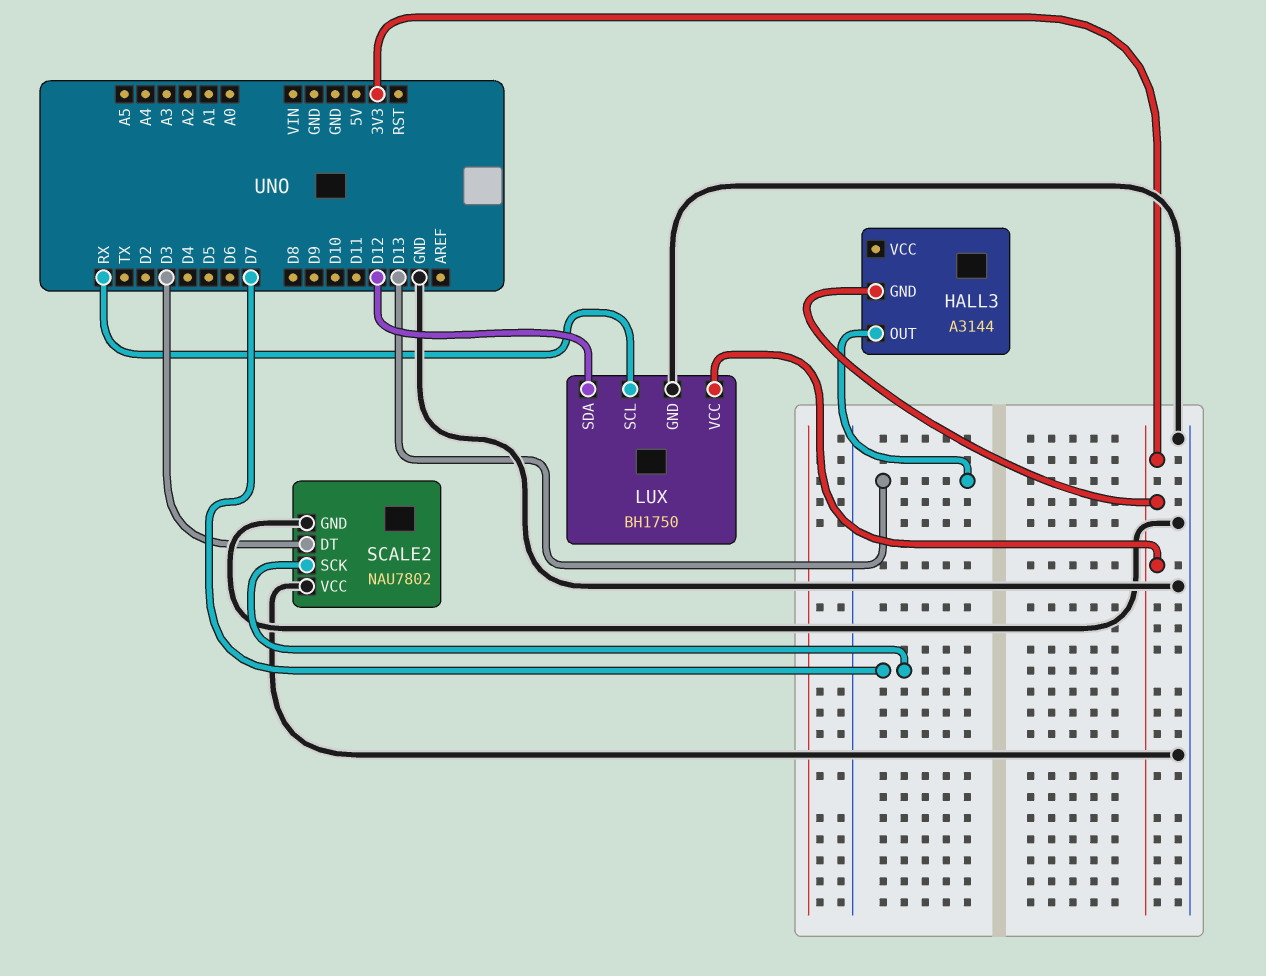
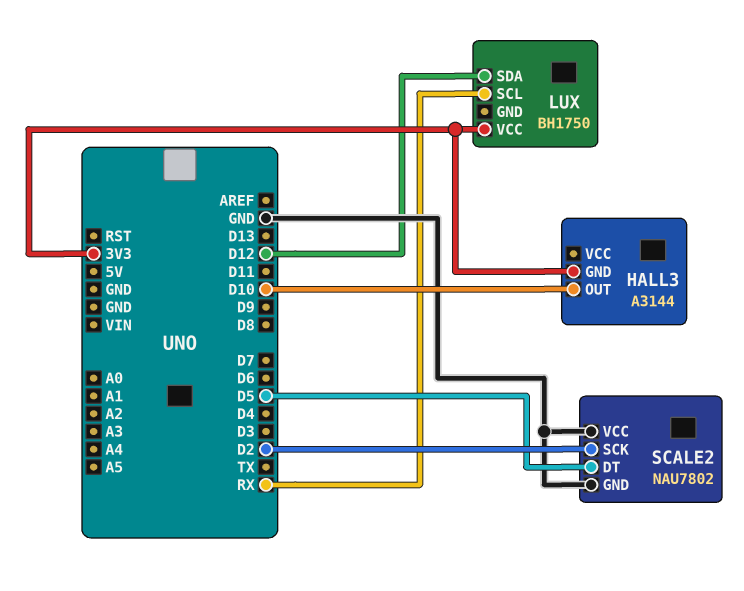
HALL3 pin OUT: D13 -> D10
LUX pin GND: GND -> none
SCALE2 pin DT: D3 -> D5
SCALE2 pin SCK: D7 -> D2

